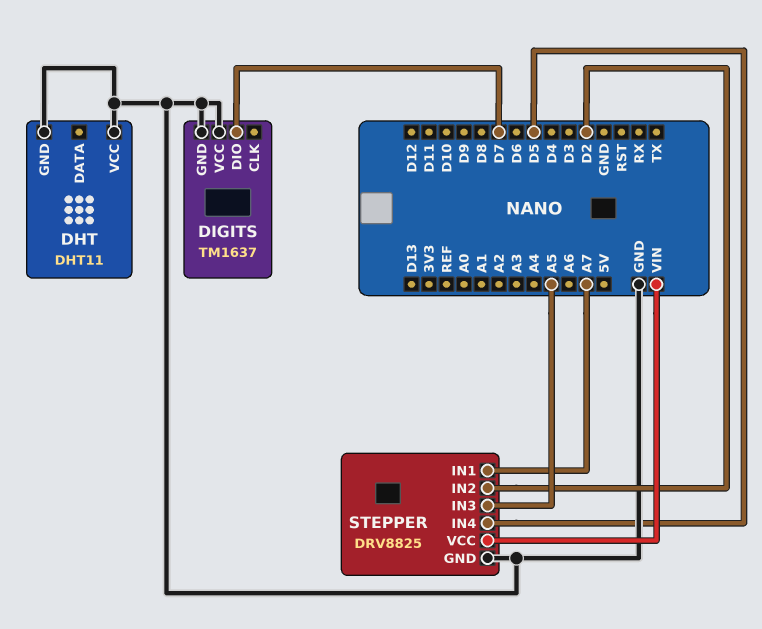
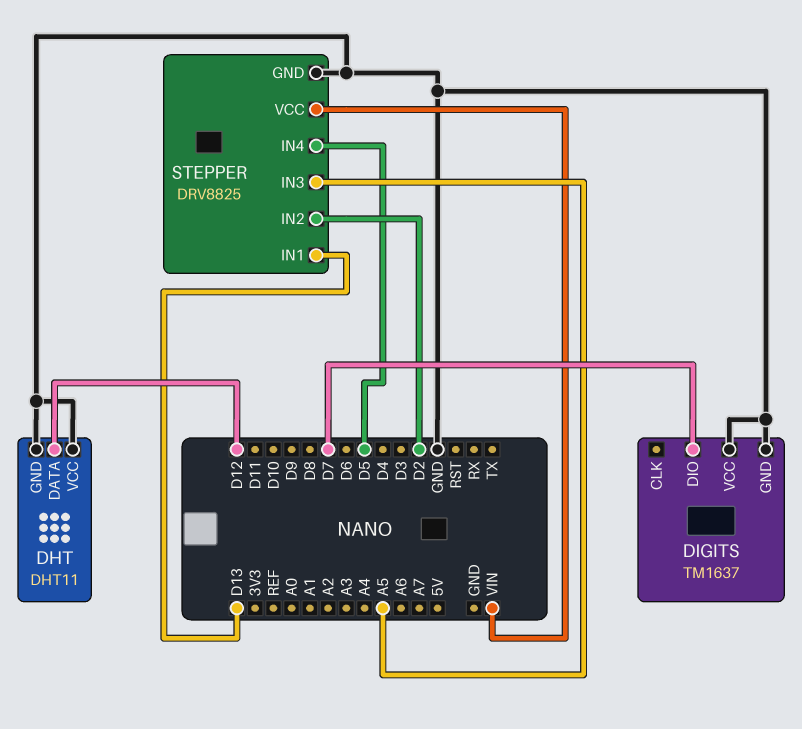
DHT pin DATA: none -> D12
STEPPER pin IN1: A7 -> D13

